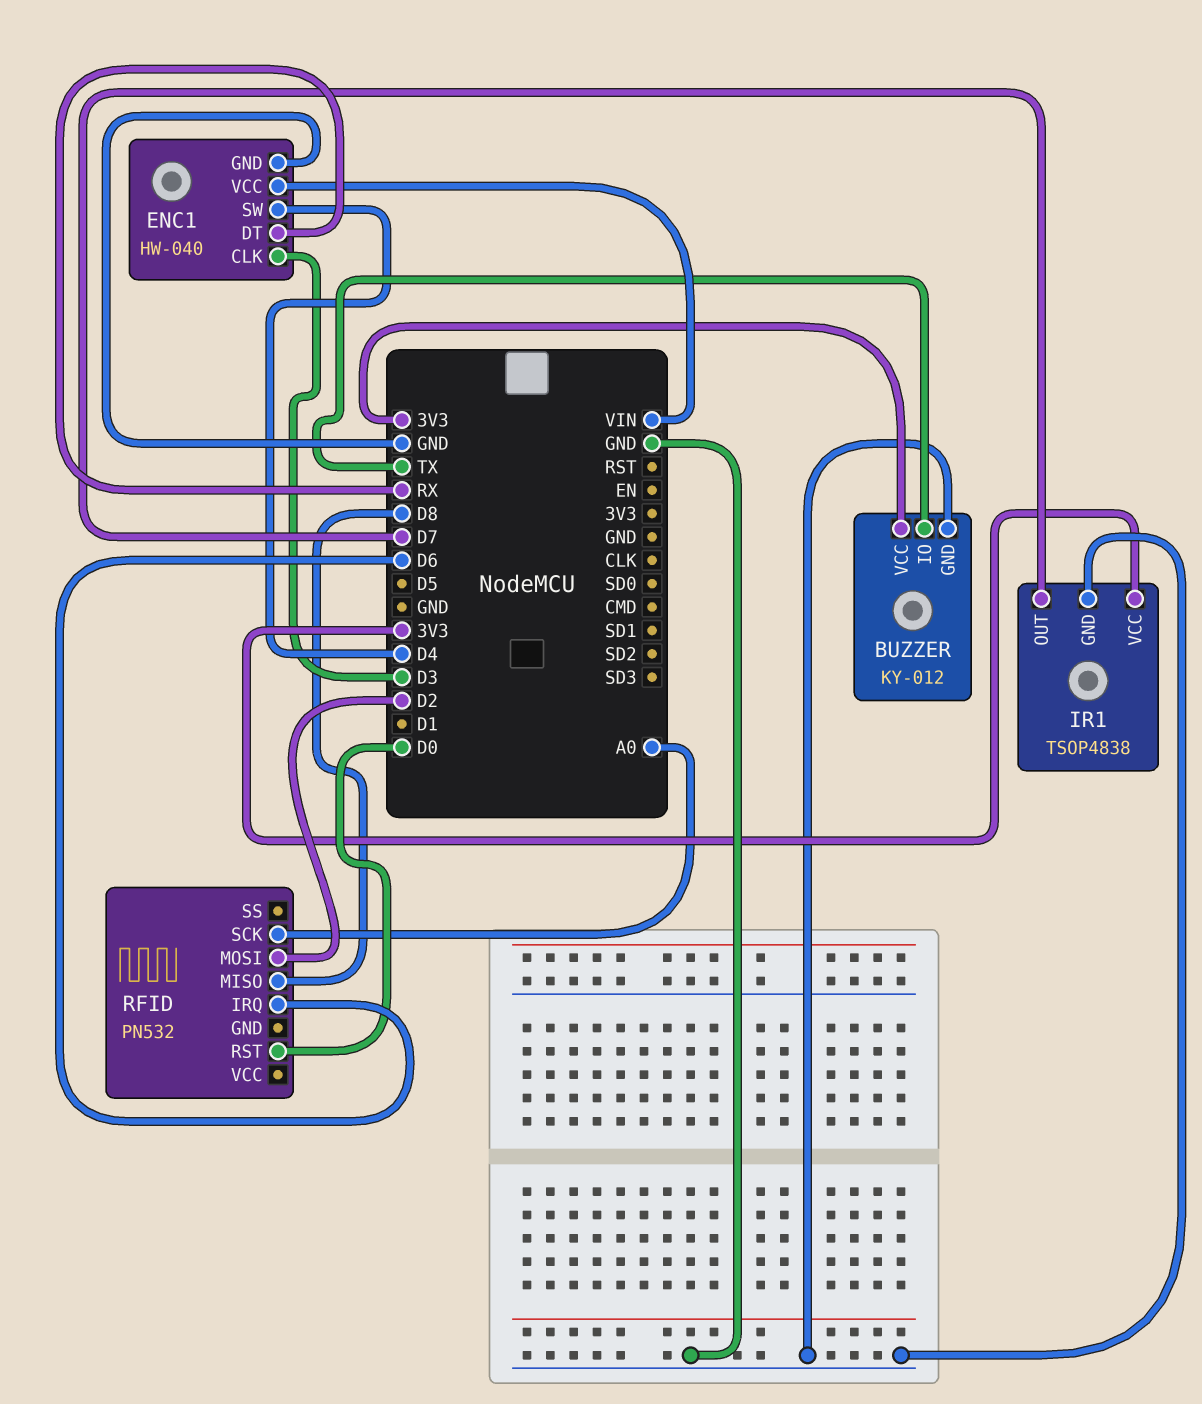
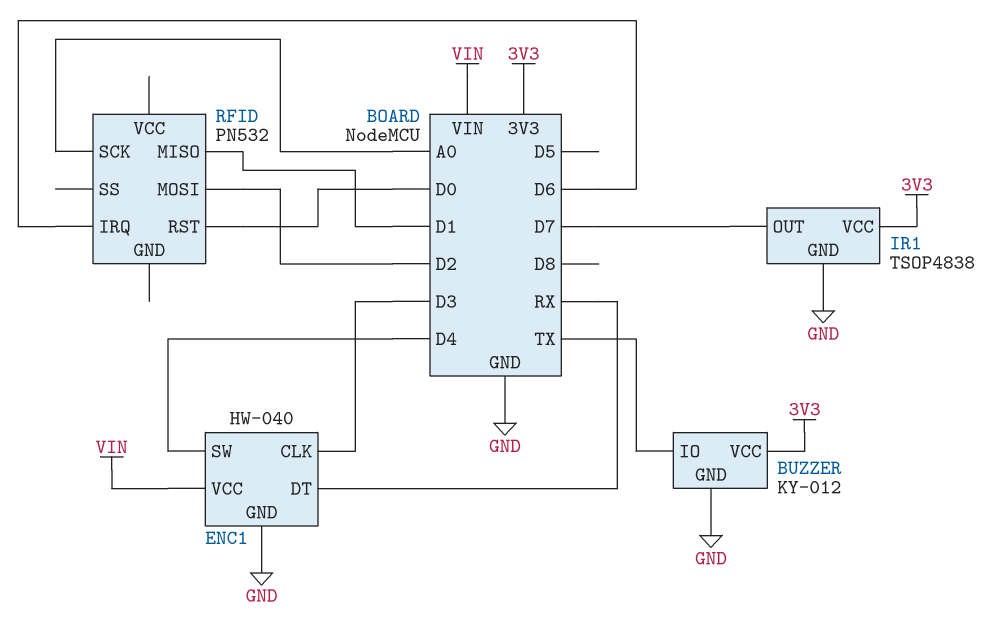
RFID pin MISO: D8 -> D1

